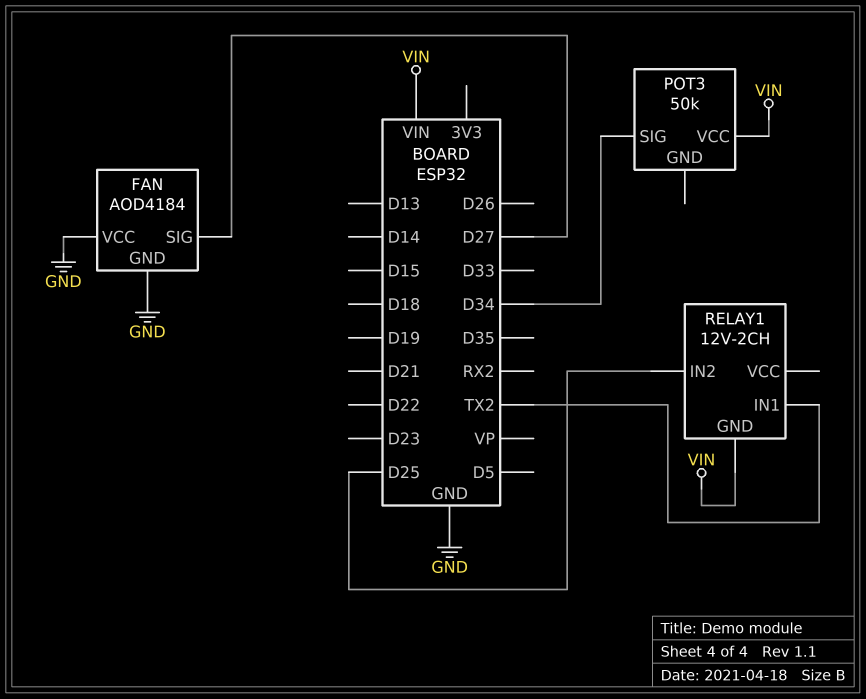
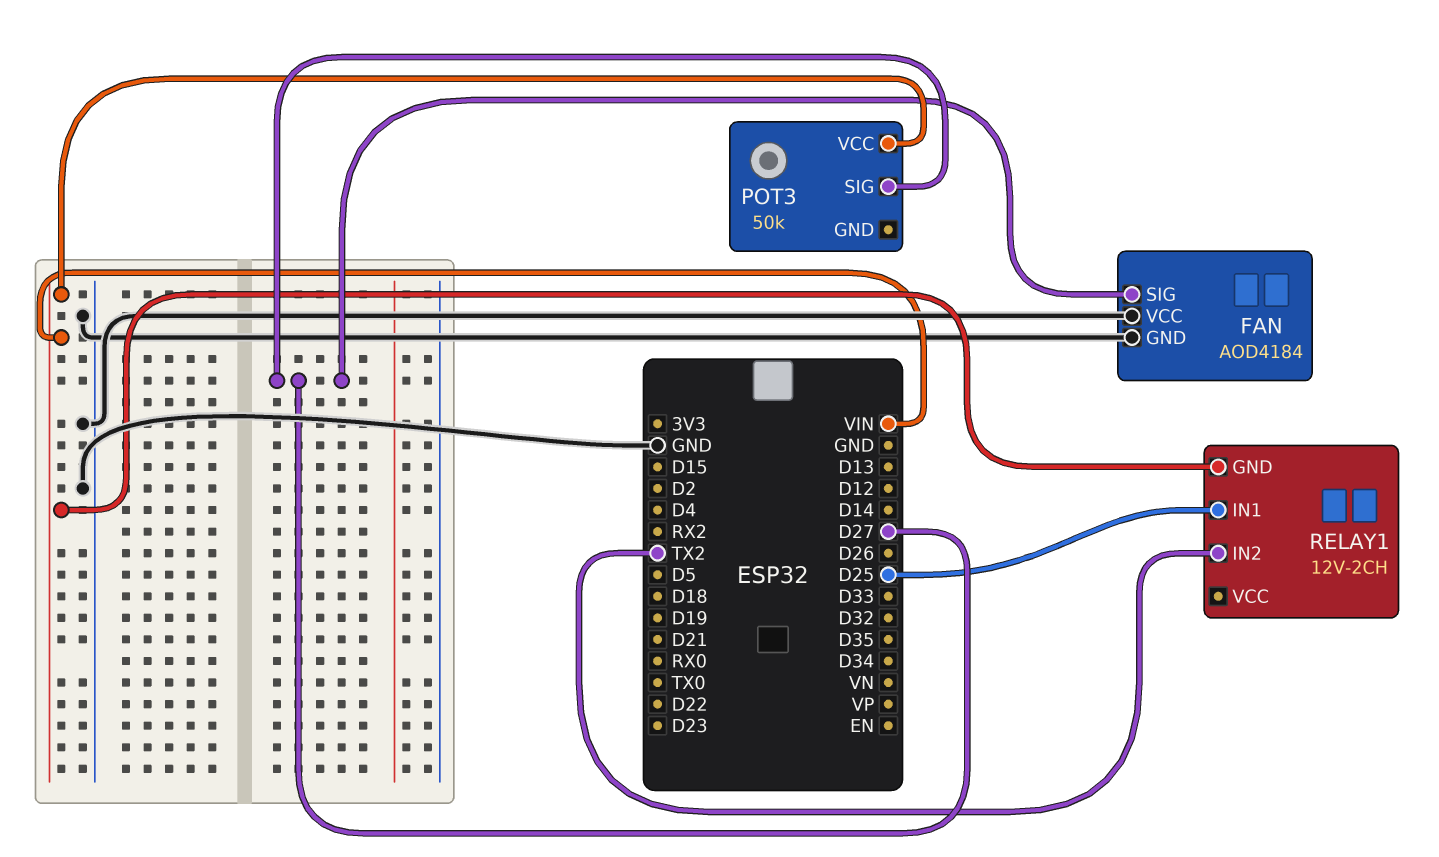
POT3 pin SIG: D34 -> D27
RELAY1 pin IN1: TX2 -> D25
RELAY1 pin IN2: D25 -> TX2

